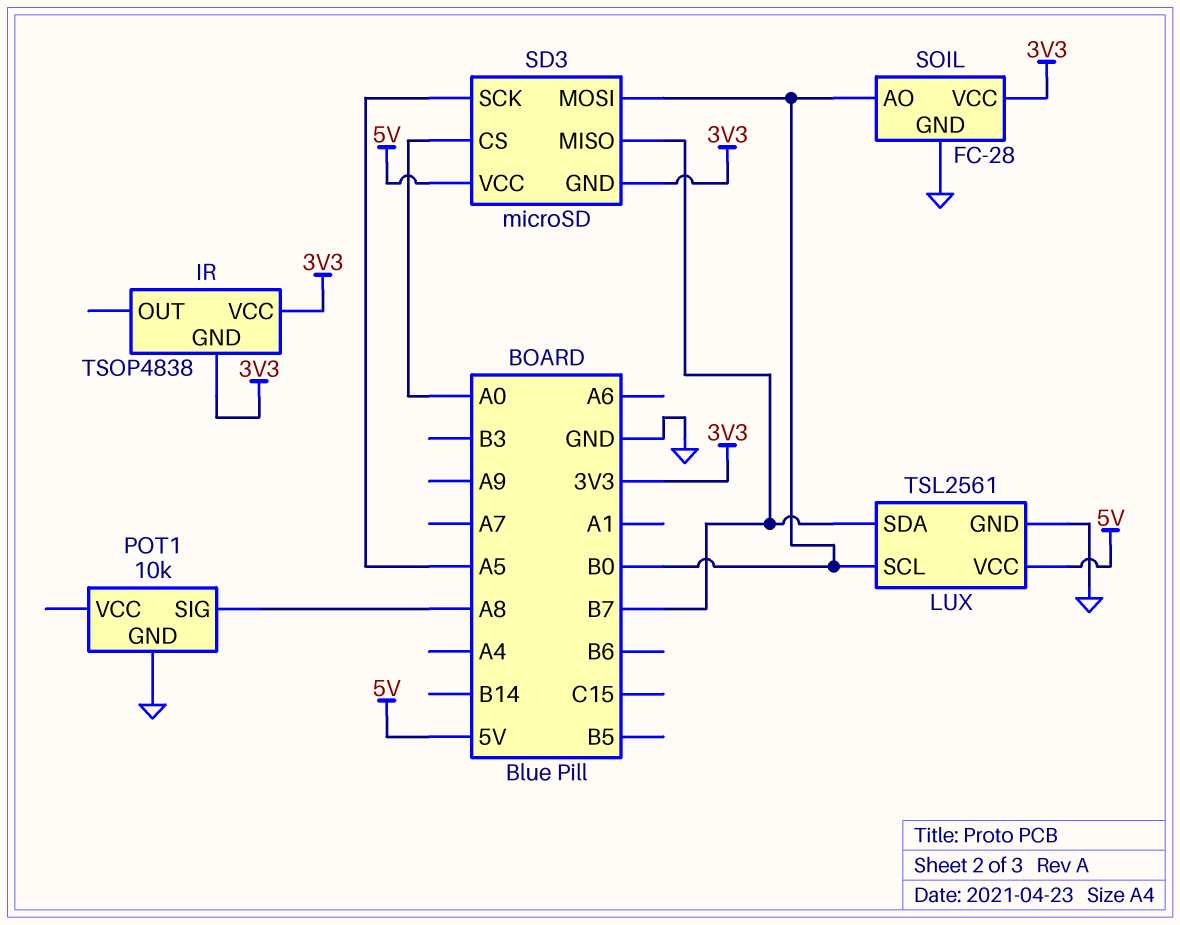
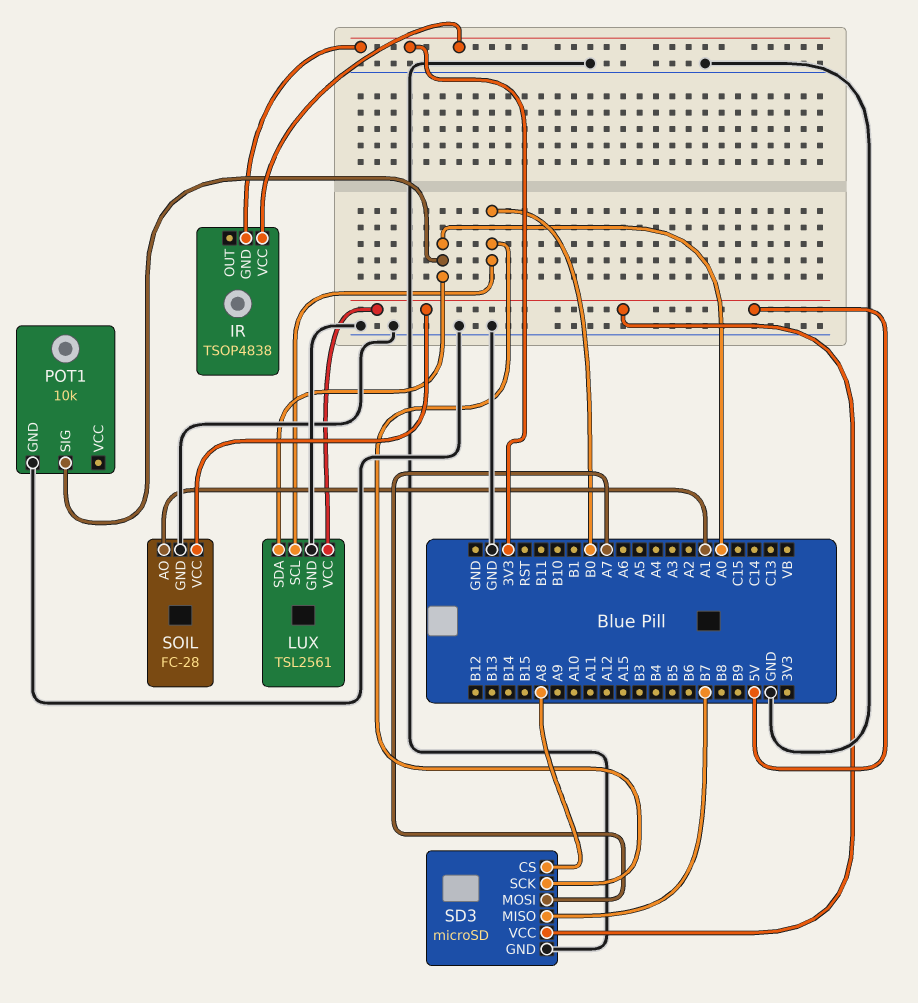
LUX pin SDA: B7 -> A0
POT1 pin SIG: A8 -> A0
SD3 pin CS: A0 -> A8
SD3 pin GND: 3V3 -> GND
SD3 pin MOSI: B0 -> A7
SD3 pin SCK: A5 -> B0
SOIL pin AO: B0 -> A1
SOIL pin VCC: 3V3 -> 5V

